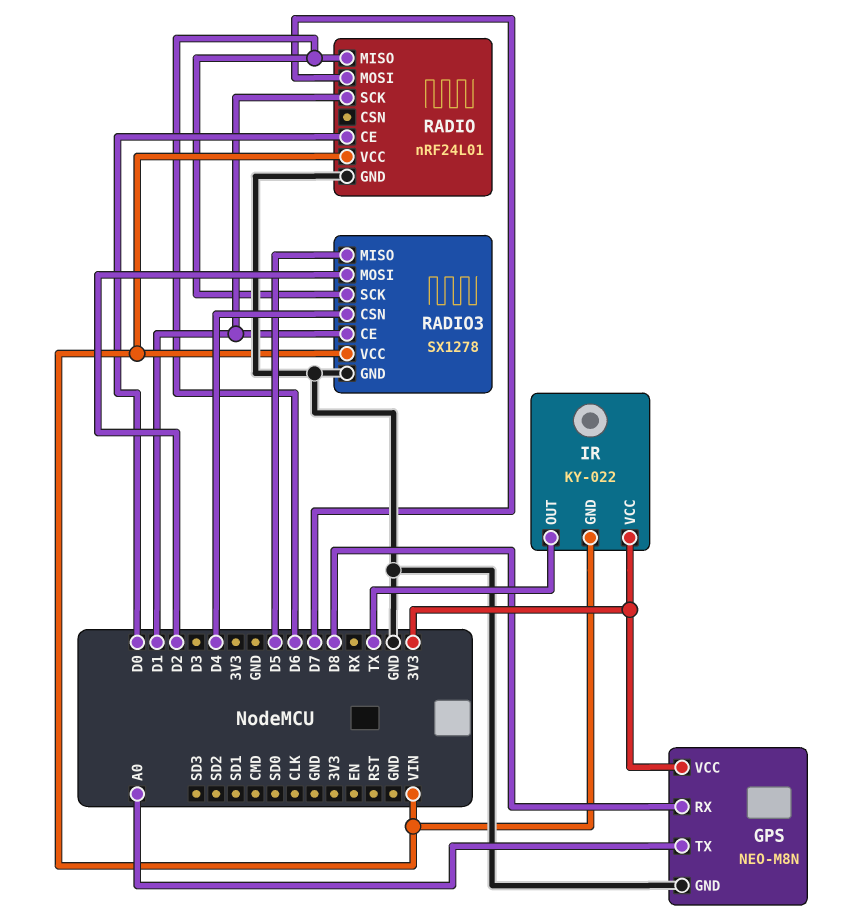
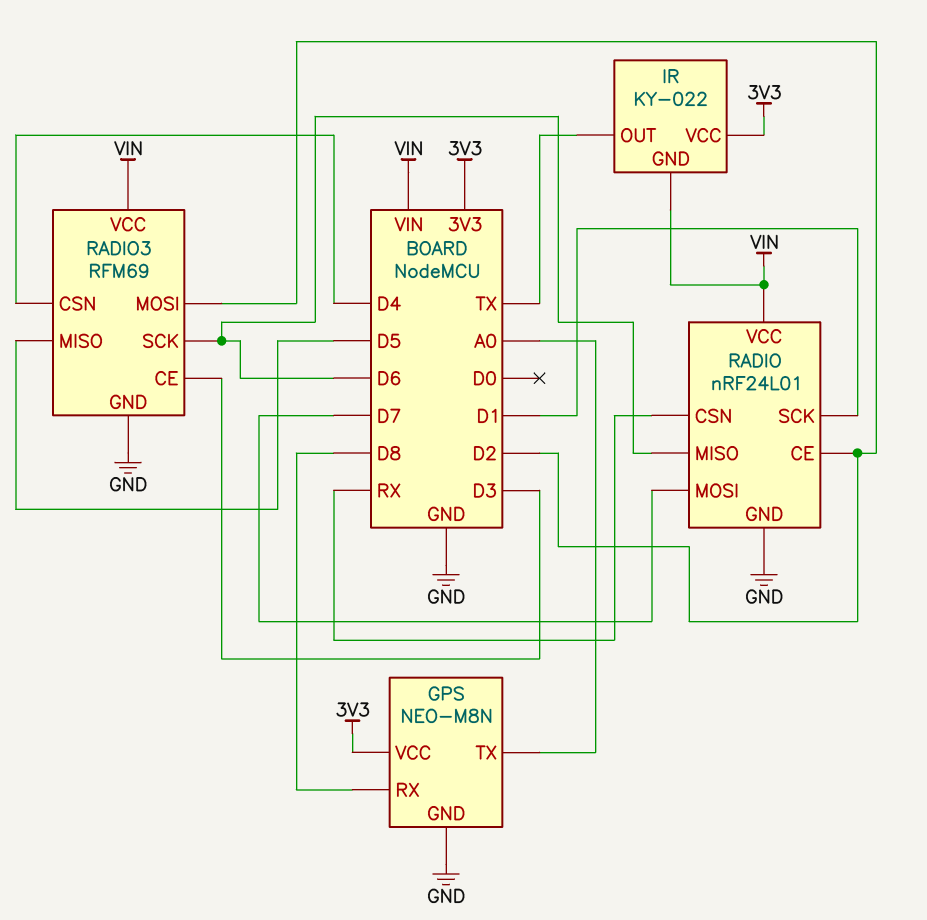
RADIO pin CE: D0 -> D2
RADIO pin CSN: none -> RX
RADIO3: SX1278 -> RFM69
RADIO3 pin CE: D1 -> D3

